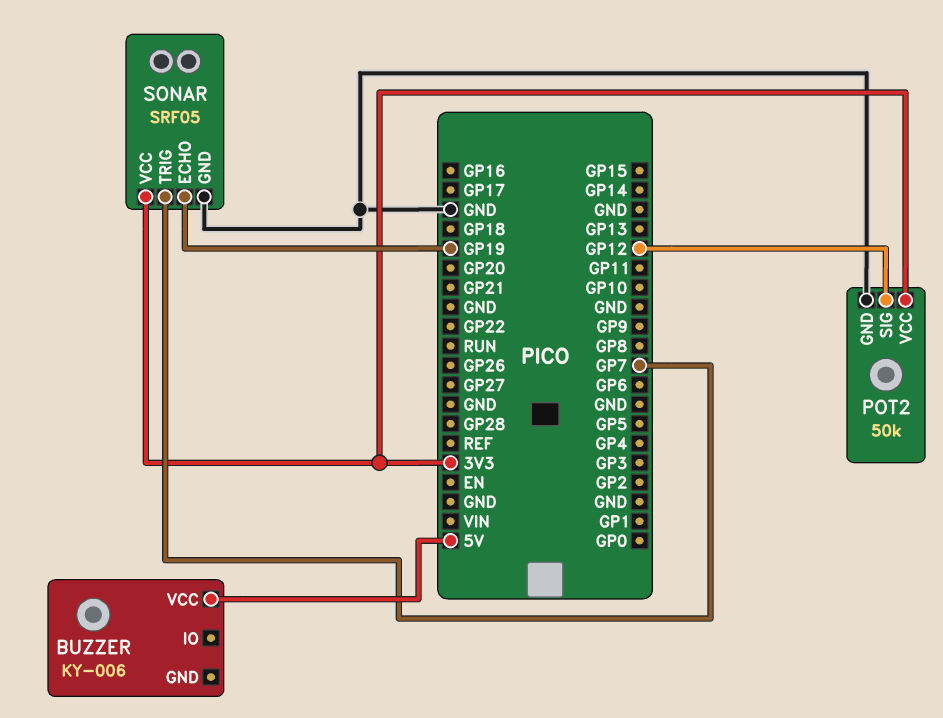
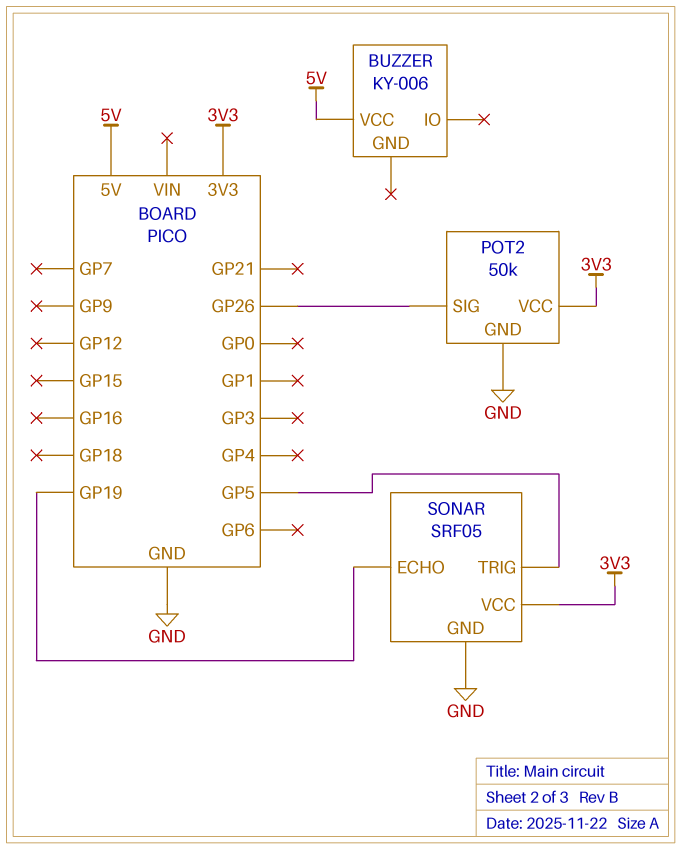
POT2 pin SIG: GP12 -> GP26
SONAR pin TRIG: GP7 -> GP5

